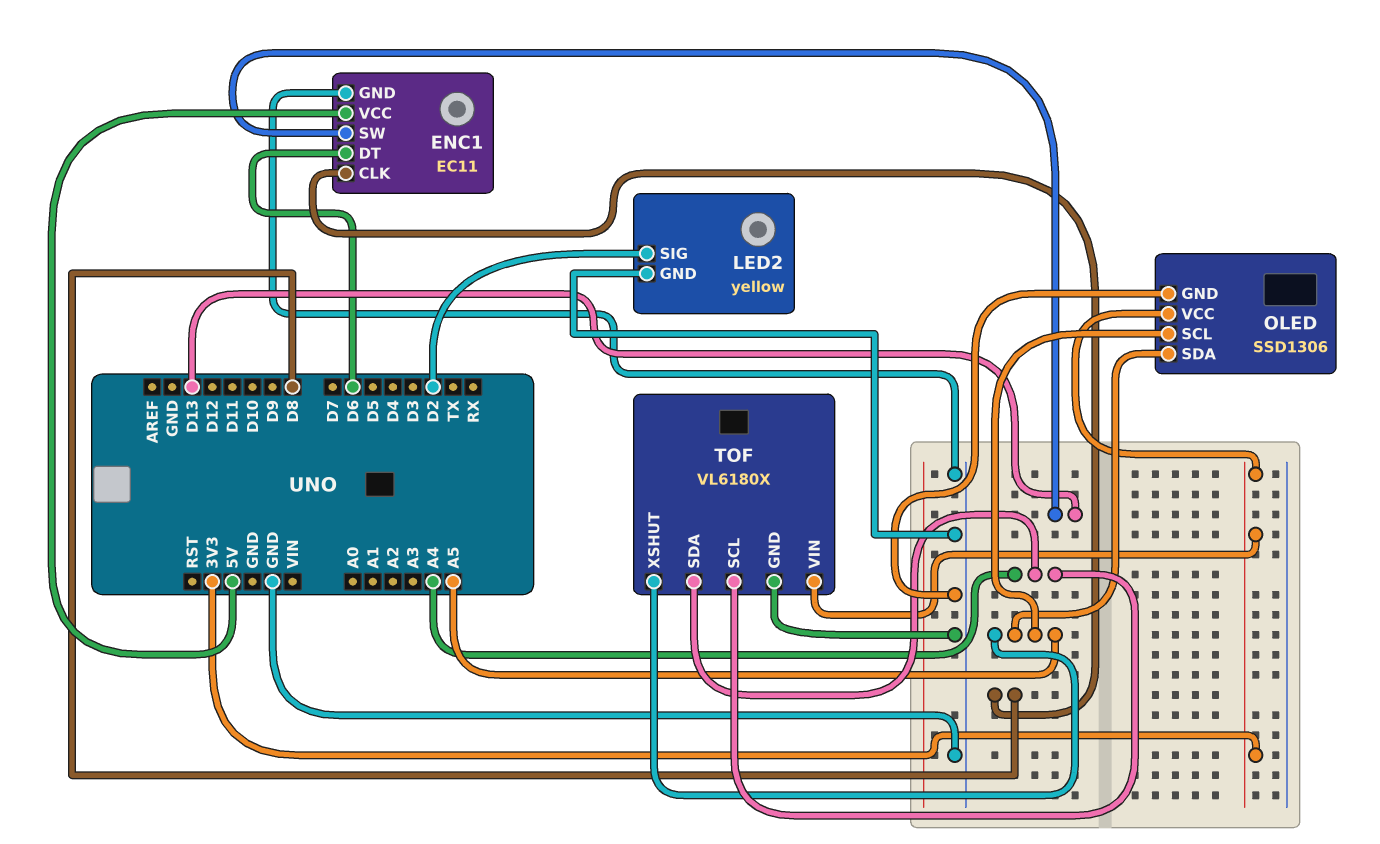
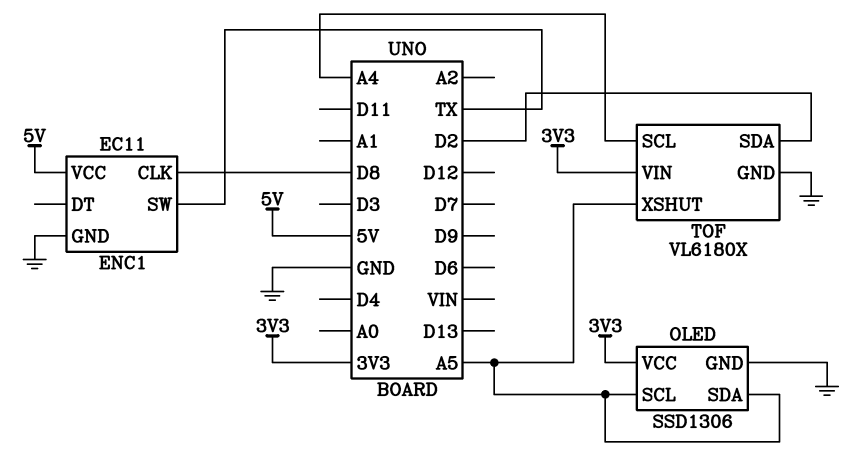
ENC1 pin DT: D6 -> none
ENC1 pin SW: D13 -> TX
LED2: yellow -> none
LED2 pin GND: GND -> none
LED2 pin SIG: D2 -> none
TOF pin SDA: A4 -> D2

